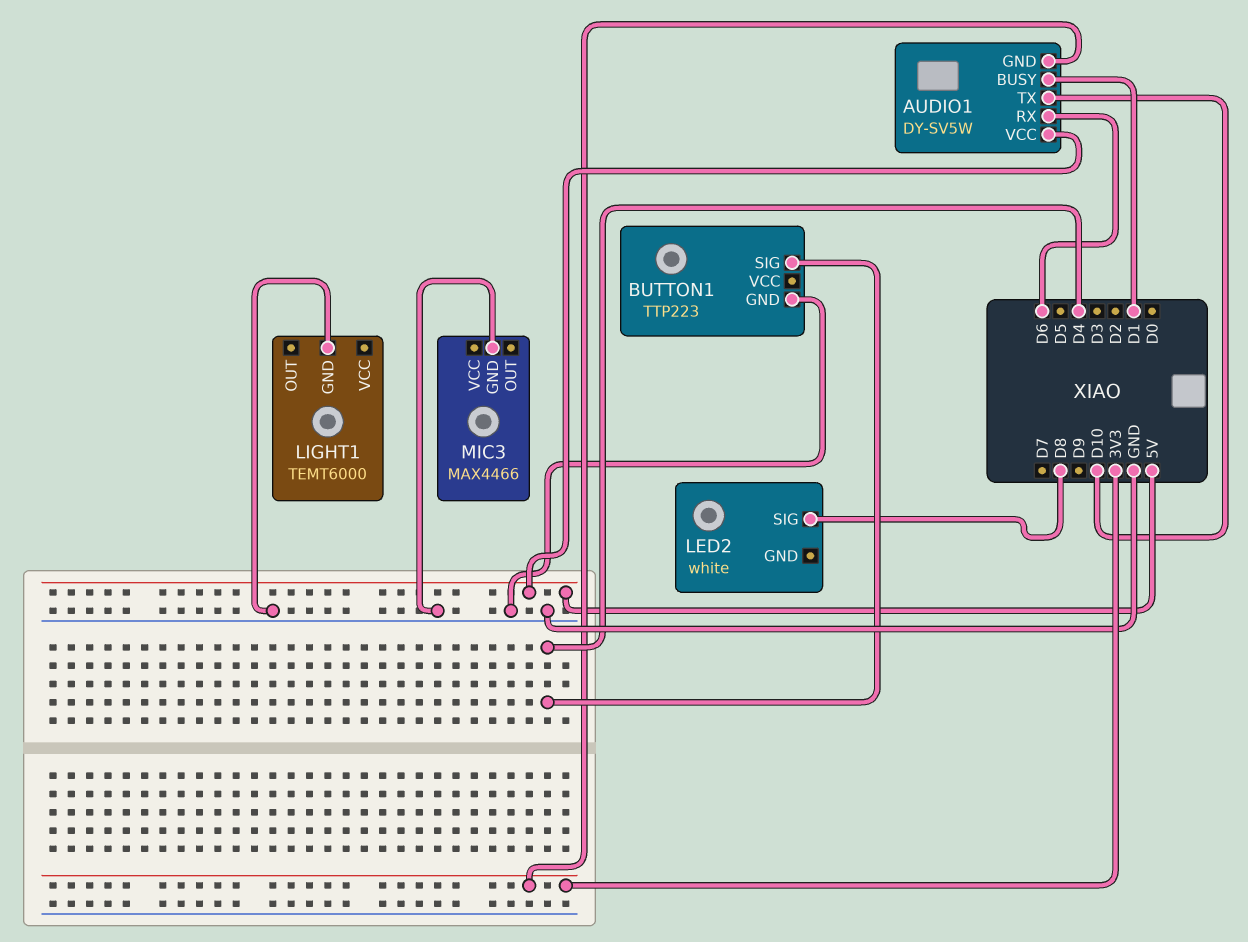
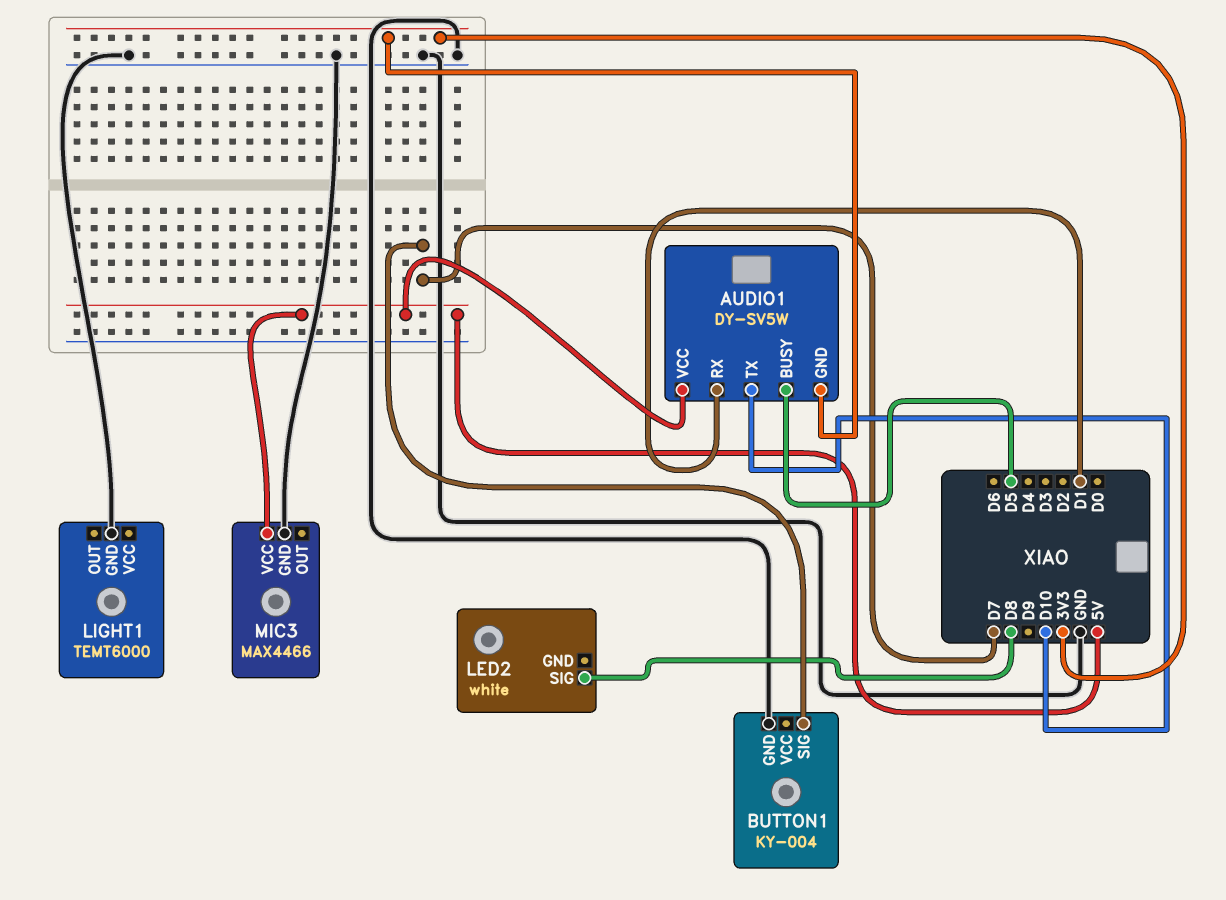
AUDIO1 pin BUSY: D1 -> D5
AUDIO1 pin RX: D6 -> D1
BUTTON1: TTP223 -> KY-004
BUTTON1 pin SIG: D4 -> D7
MIC3 pin VCC: none -> 5V

